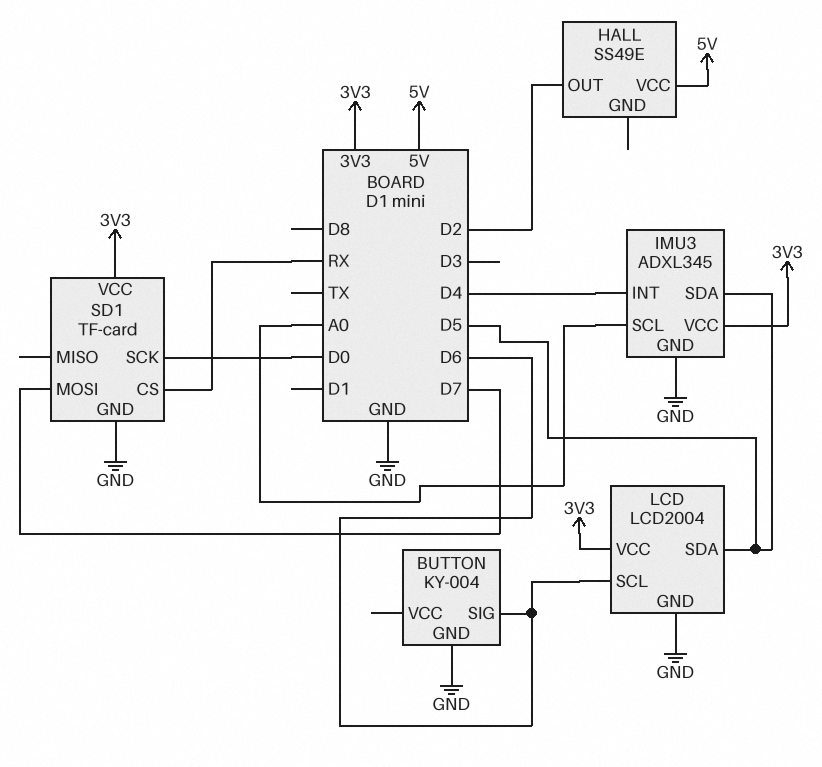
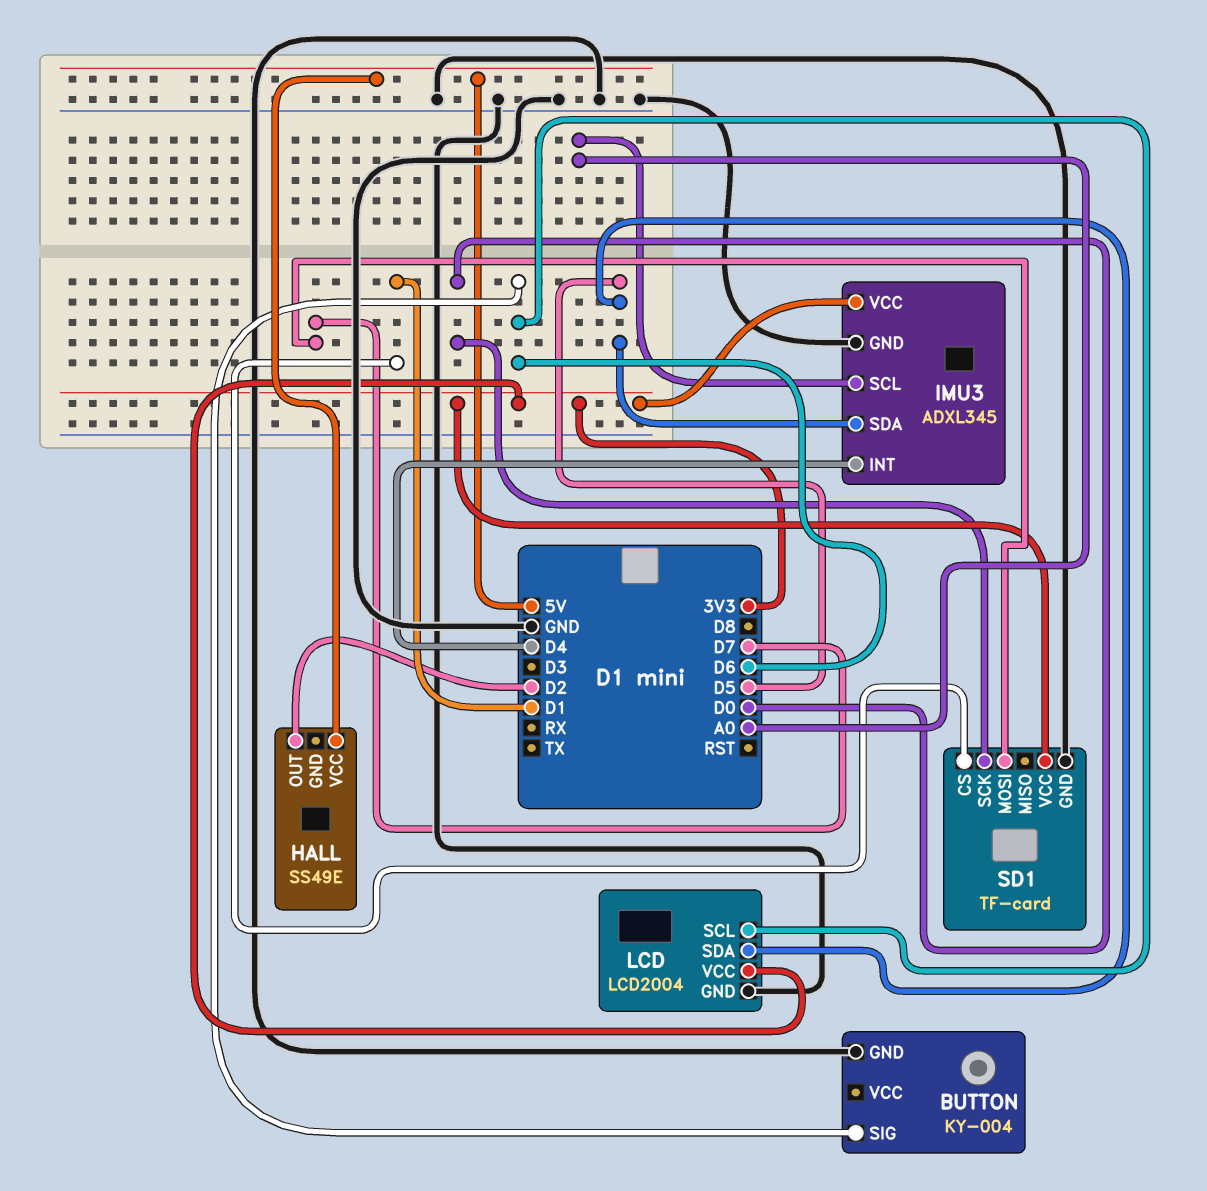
SD1 pin CS: RX -> D1

